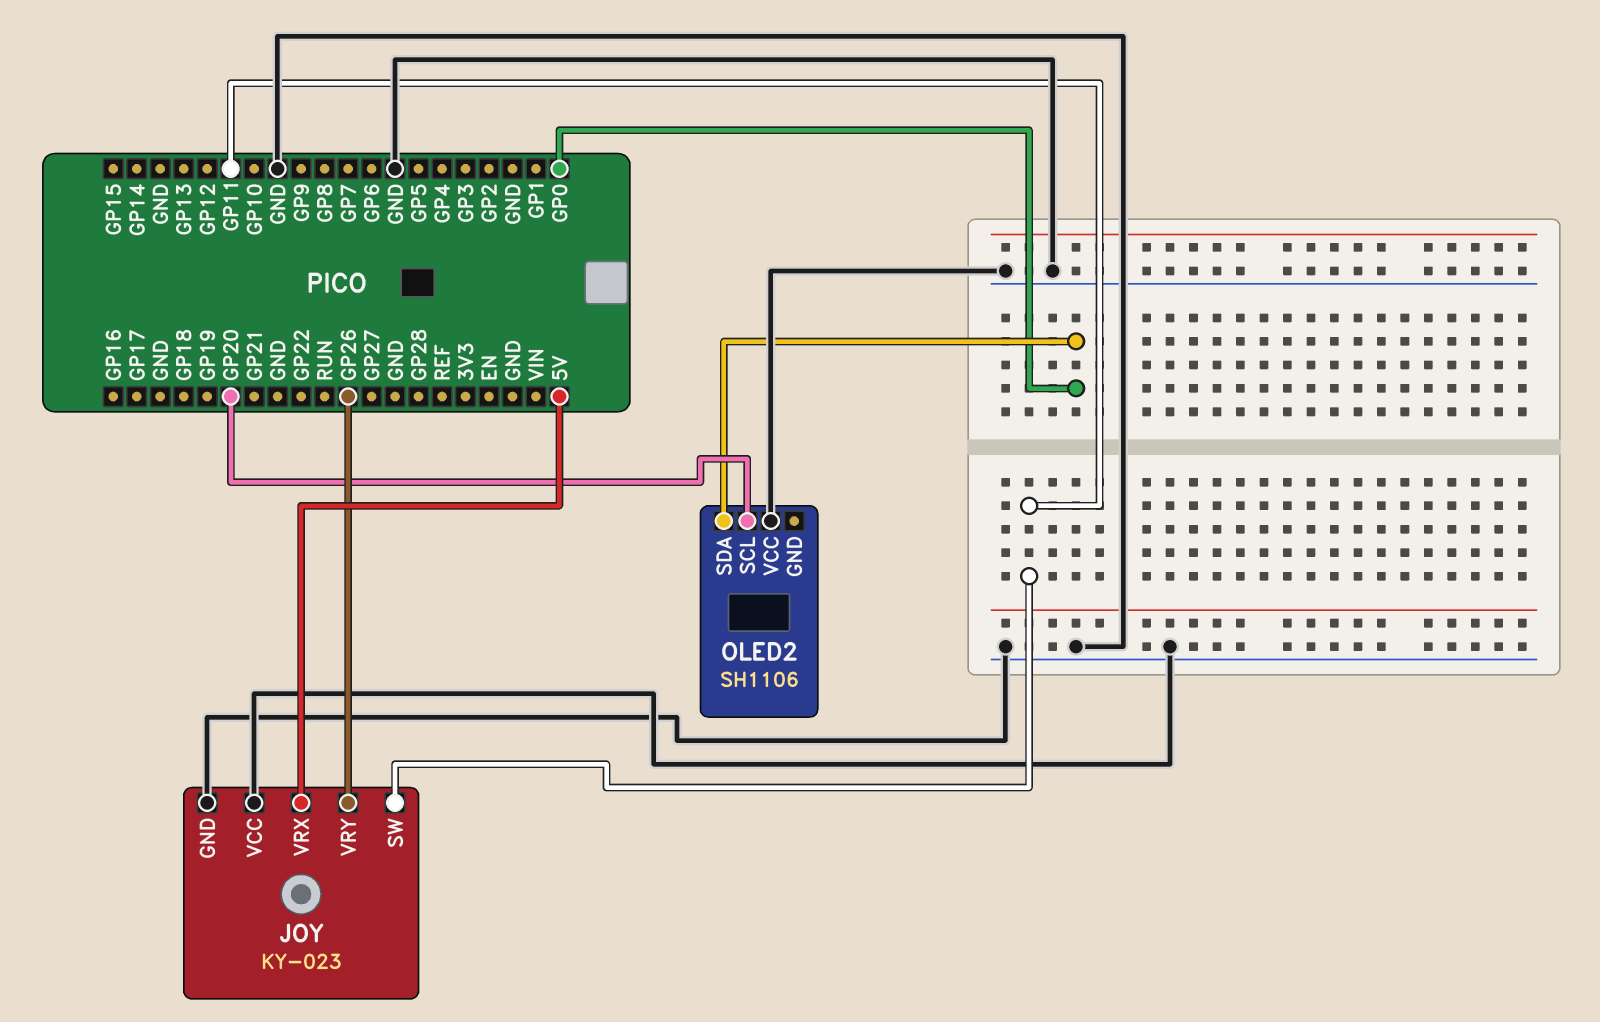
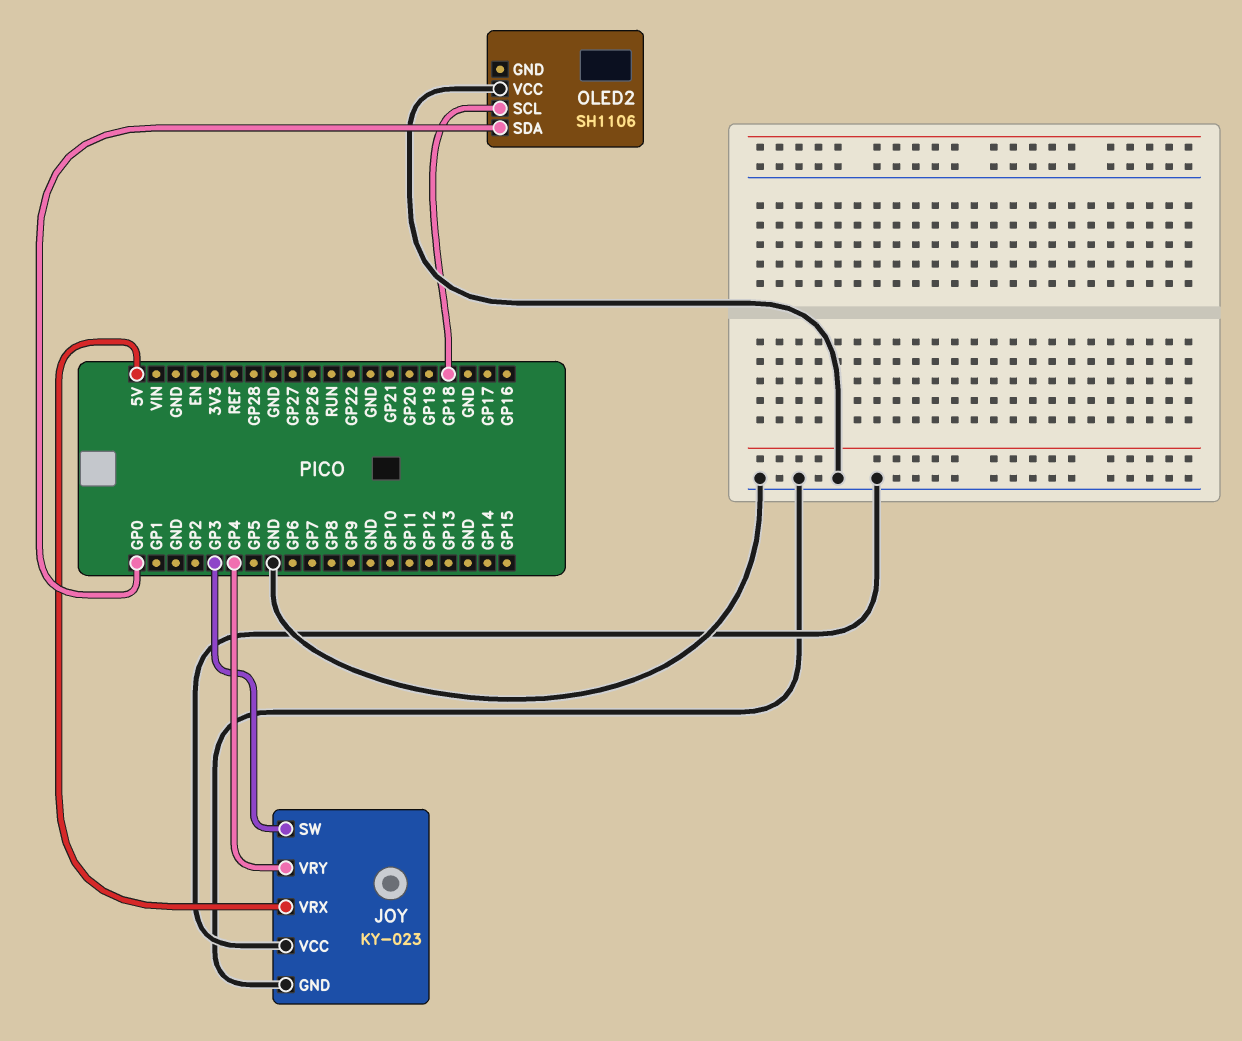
JOY pin SW: GP11 -> GP3
JOY pin VRY: GP26 -> GP4
OLED2 pin SCL: GP20 -> GP18

